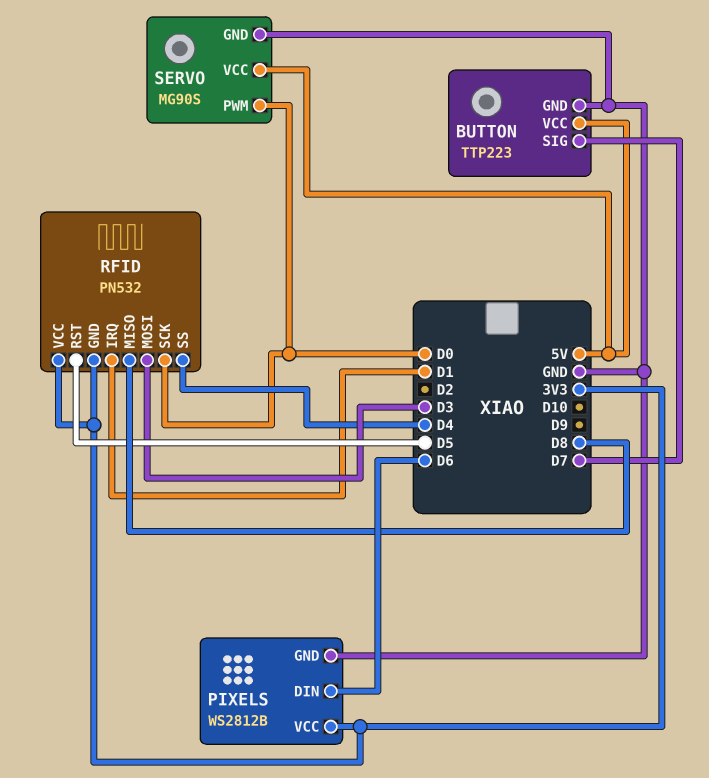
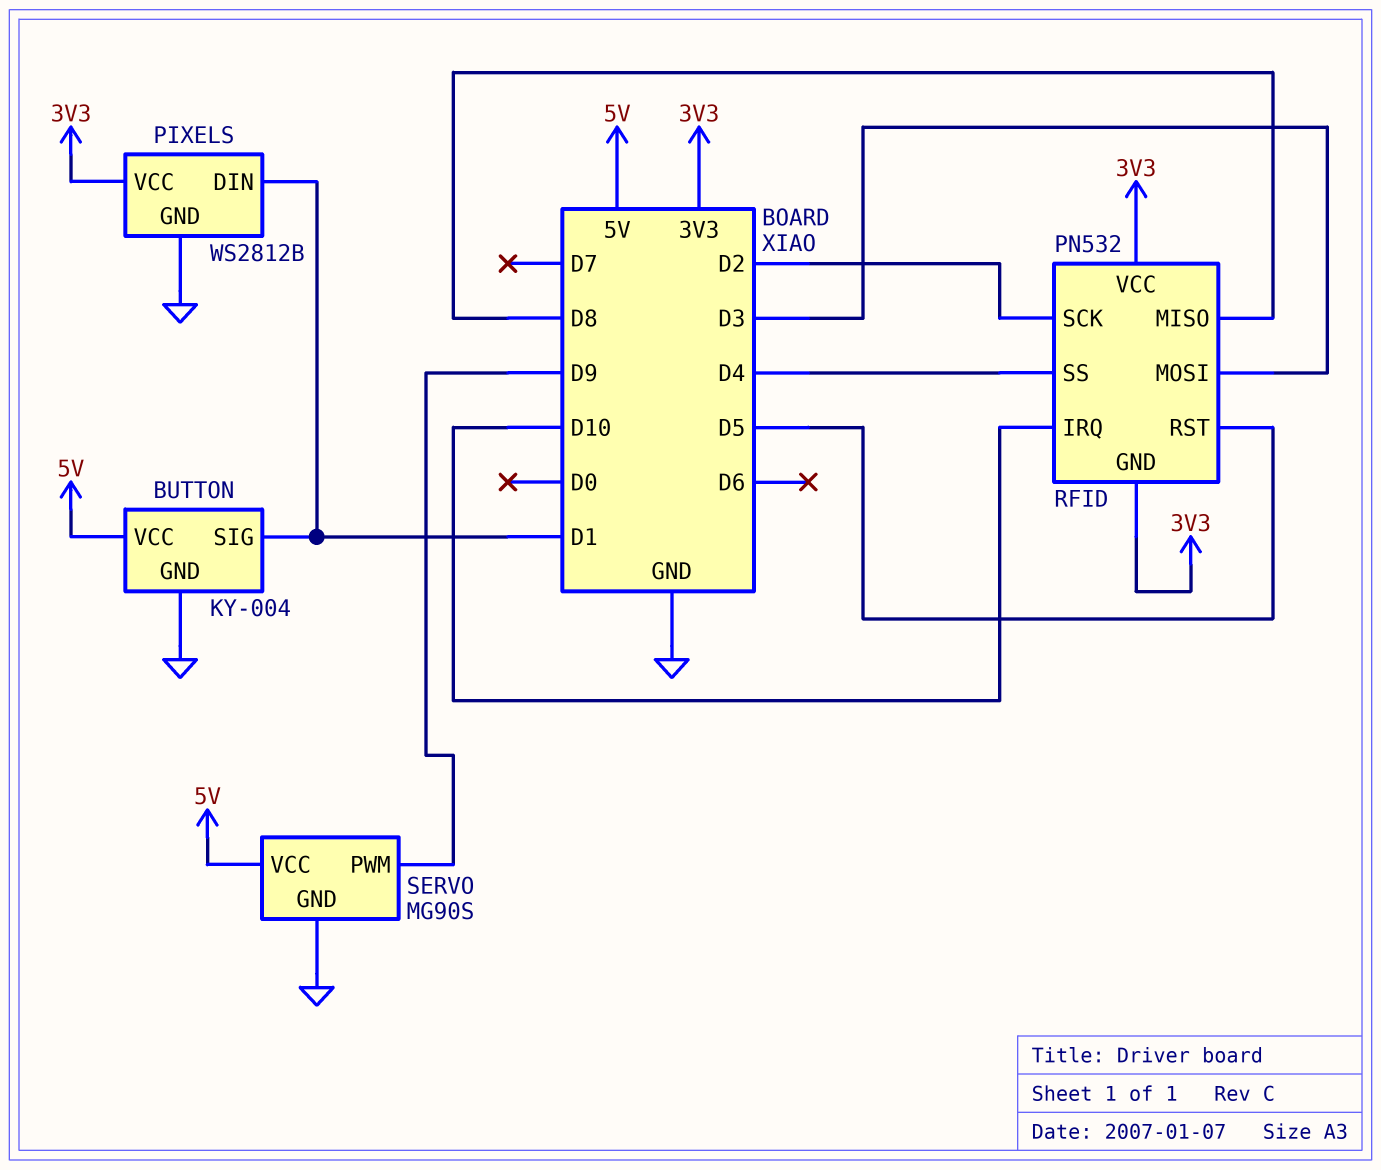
BUTTON: TTP223 -> KY-004
BUTTON pin SIG: D7 -> D1
PIXELS pin DIN: D6 -> D1
RFID pin IRQ: D1 -> D10
RFID pin SCK: D0 -> D2
SERVO pin PWM: D0 -> D9

